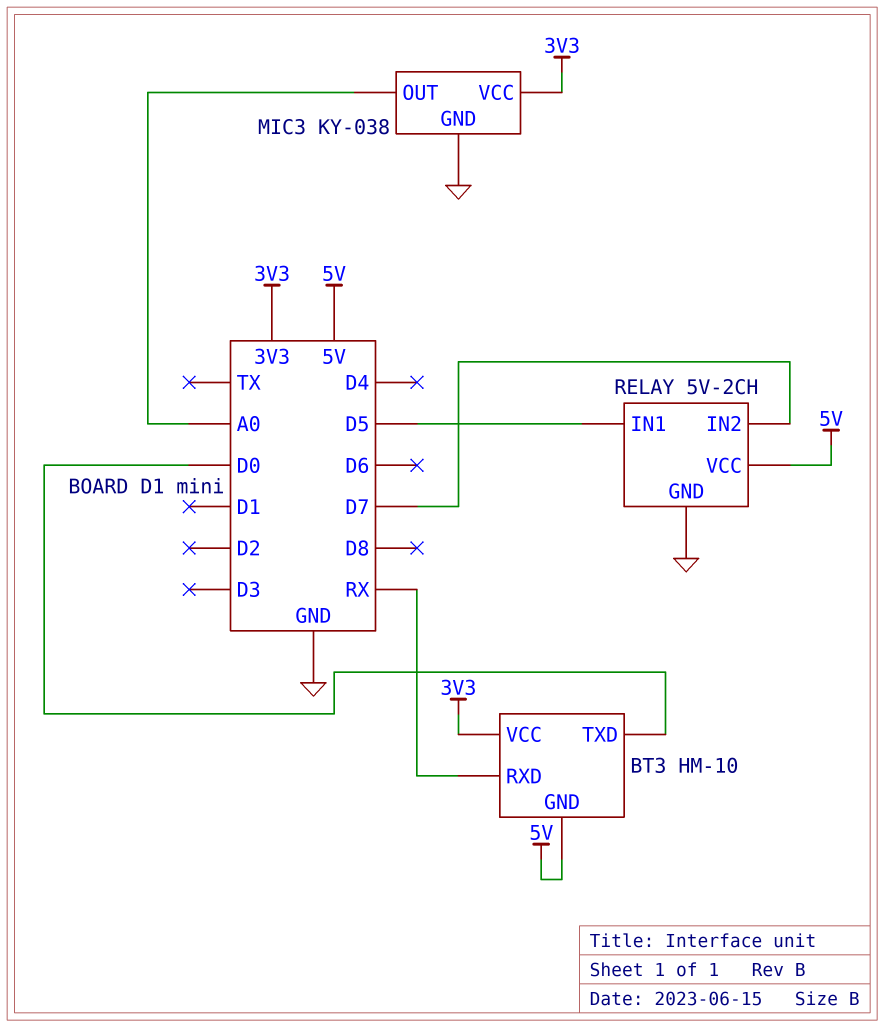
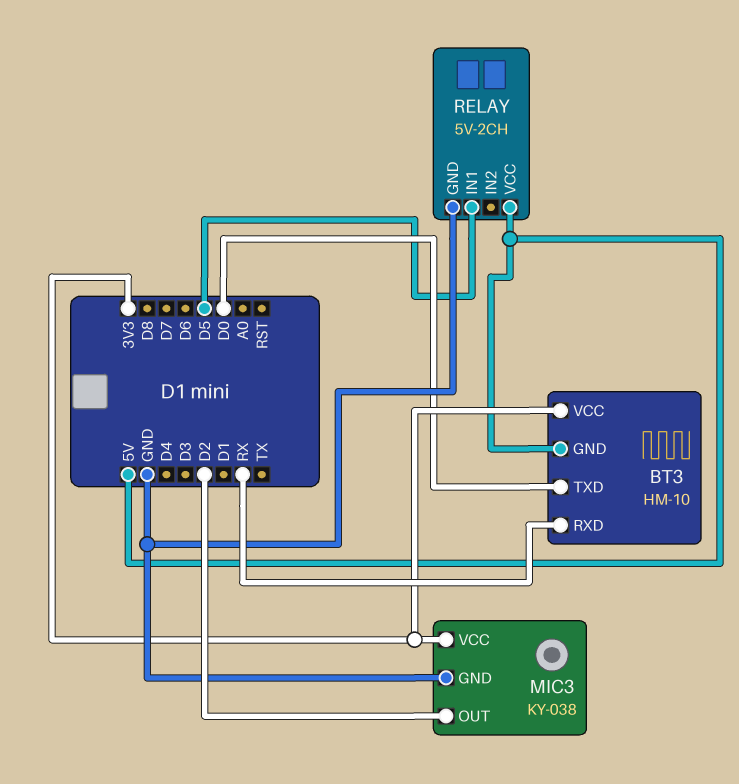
MIC3 pin OUT: A0 -> D2
RELAY pin IN2: D7 -> none

